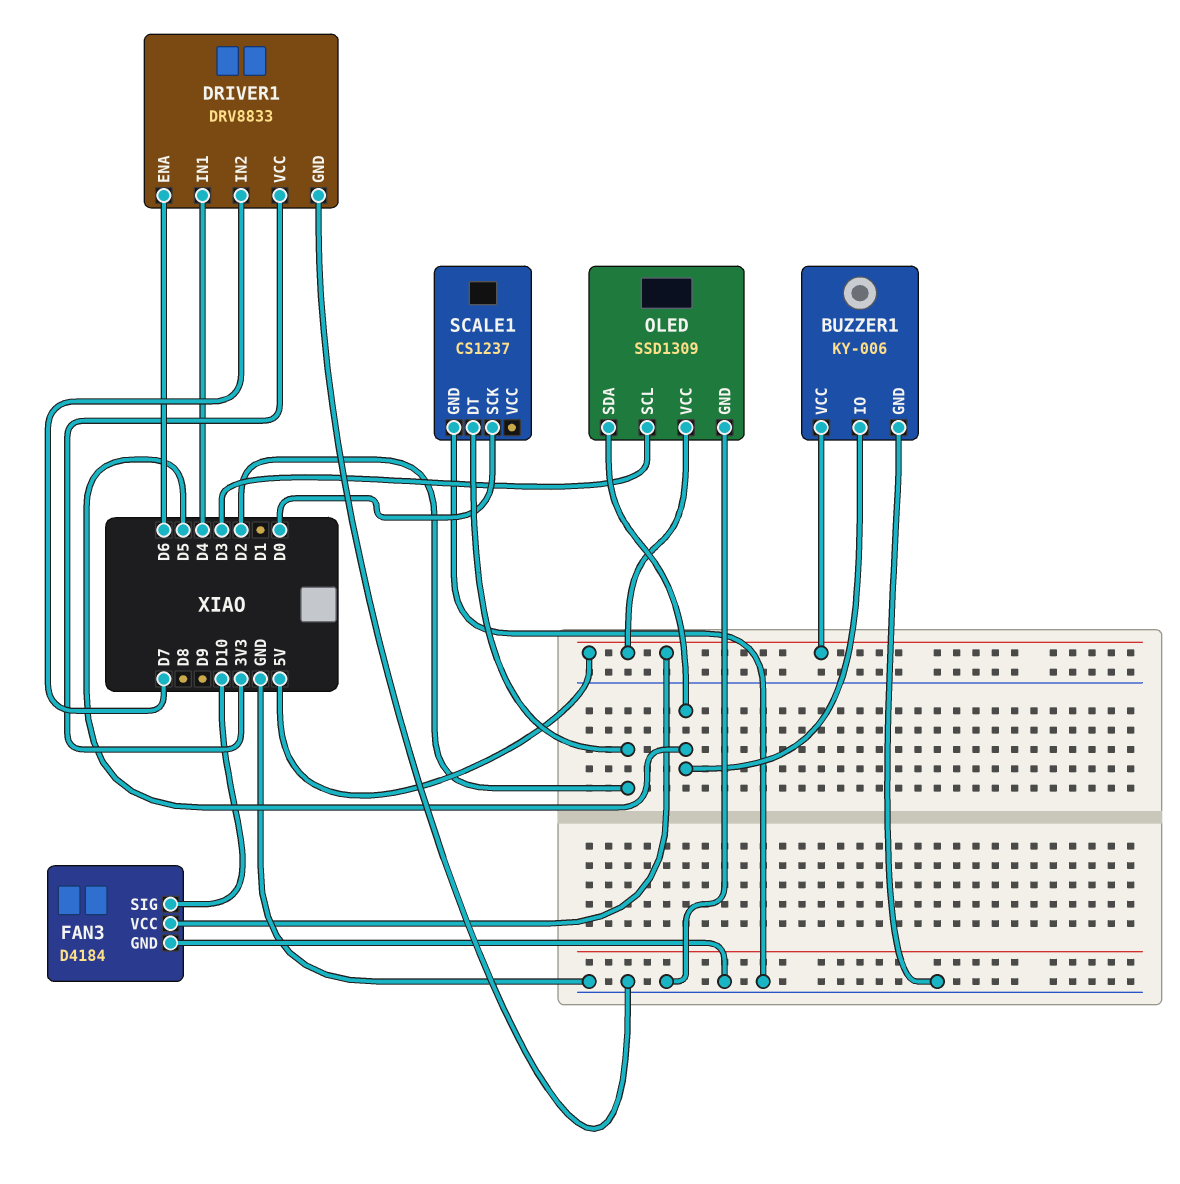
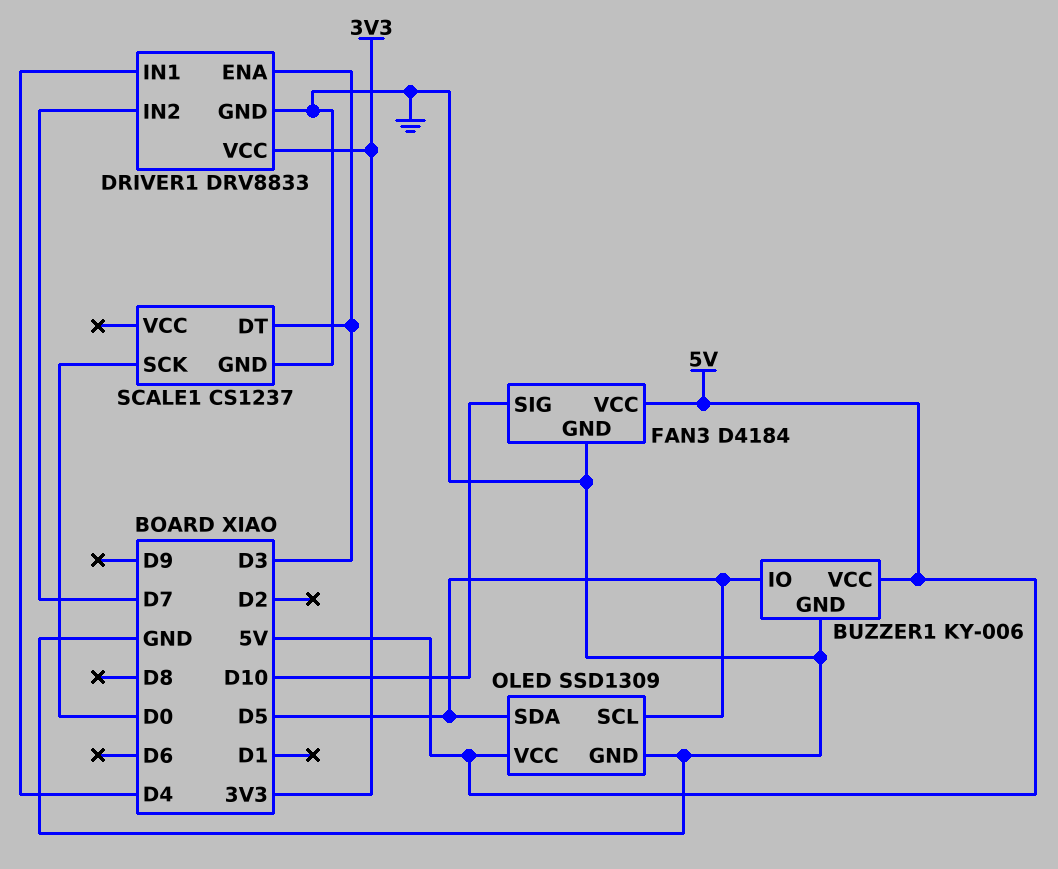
DRIVER1 pin ENA: D6 -> D3
OLED pin SCL: D3 -> D5
SCALE1 pin DT: D2 -> D3

